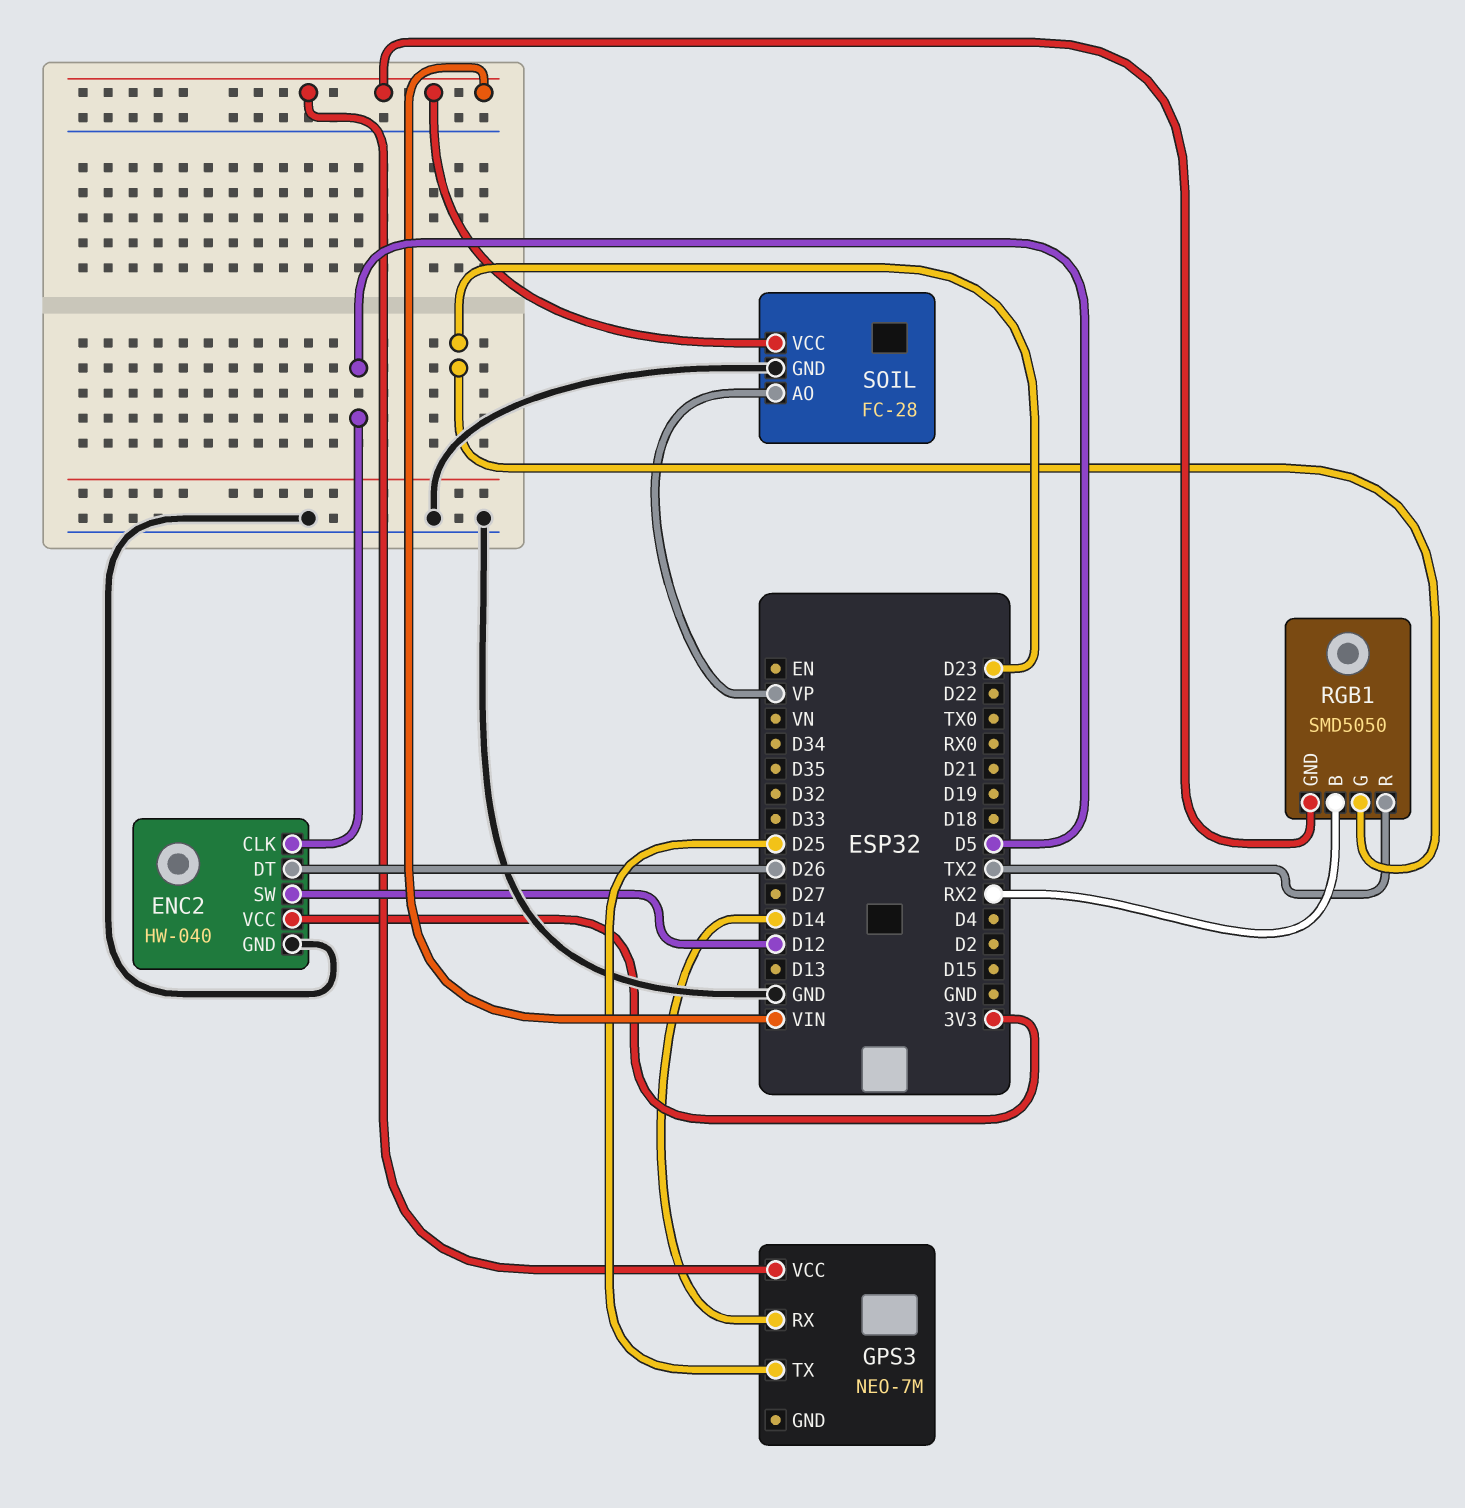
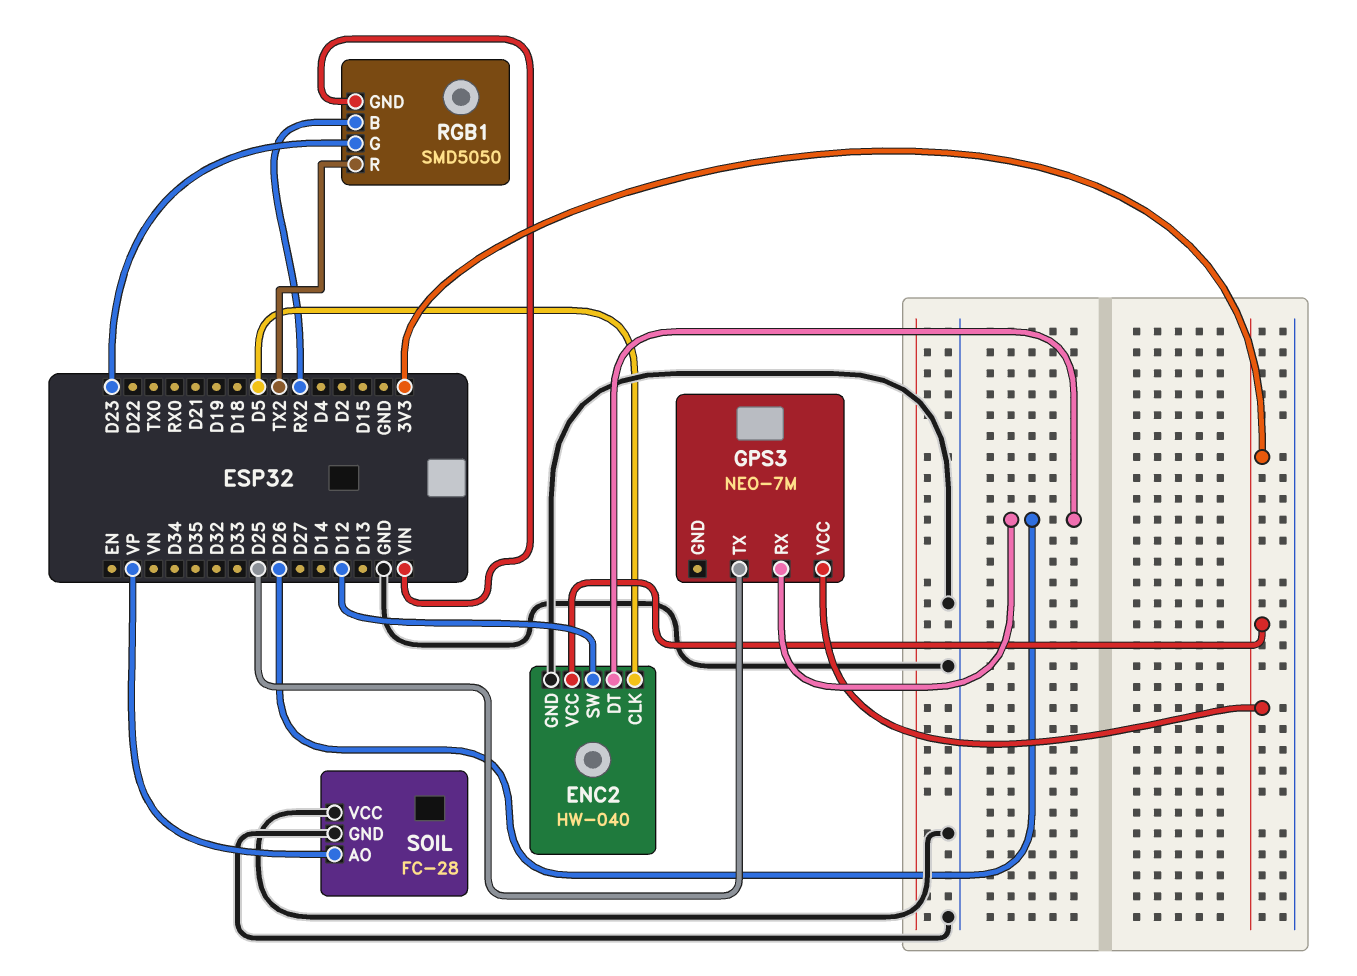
GPS3 pin RX: D14 -> D26
GPS3 pin VCC: VIN -> 3V3
SOIL pin VCC: VIN -> GND

